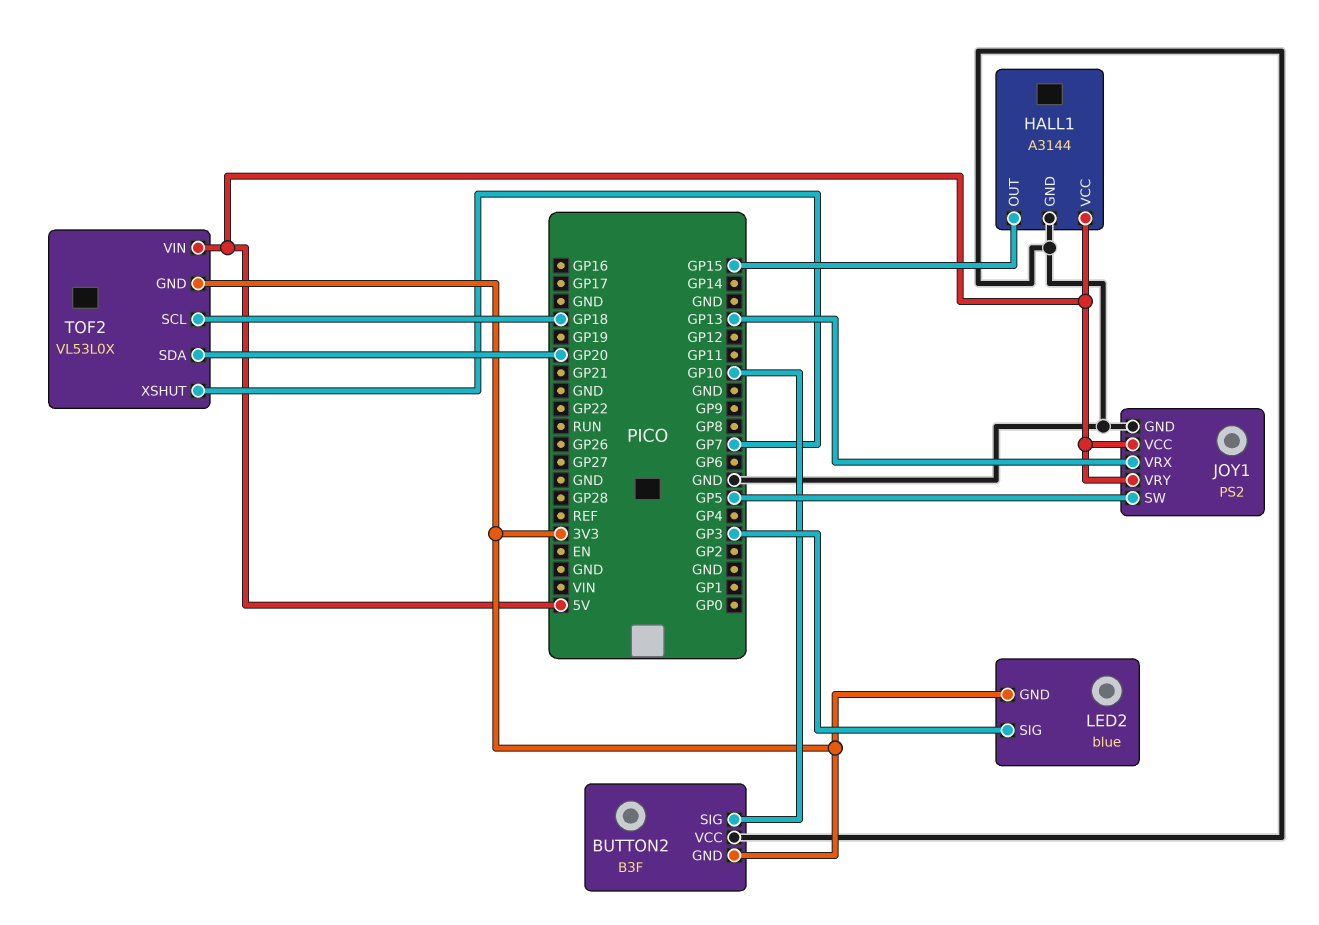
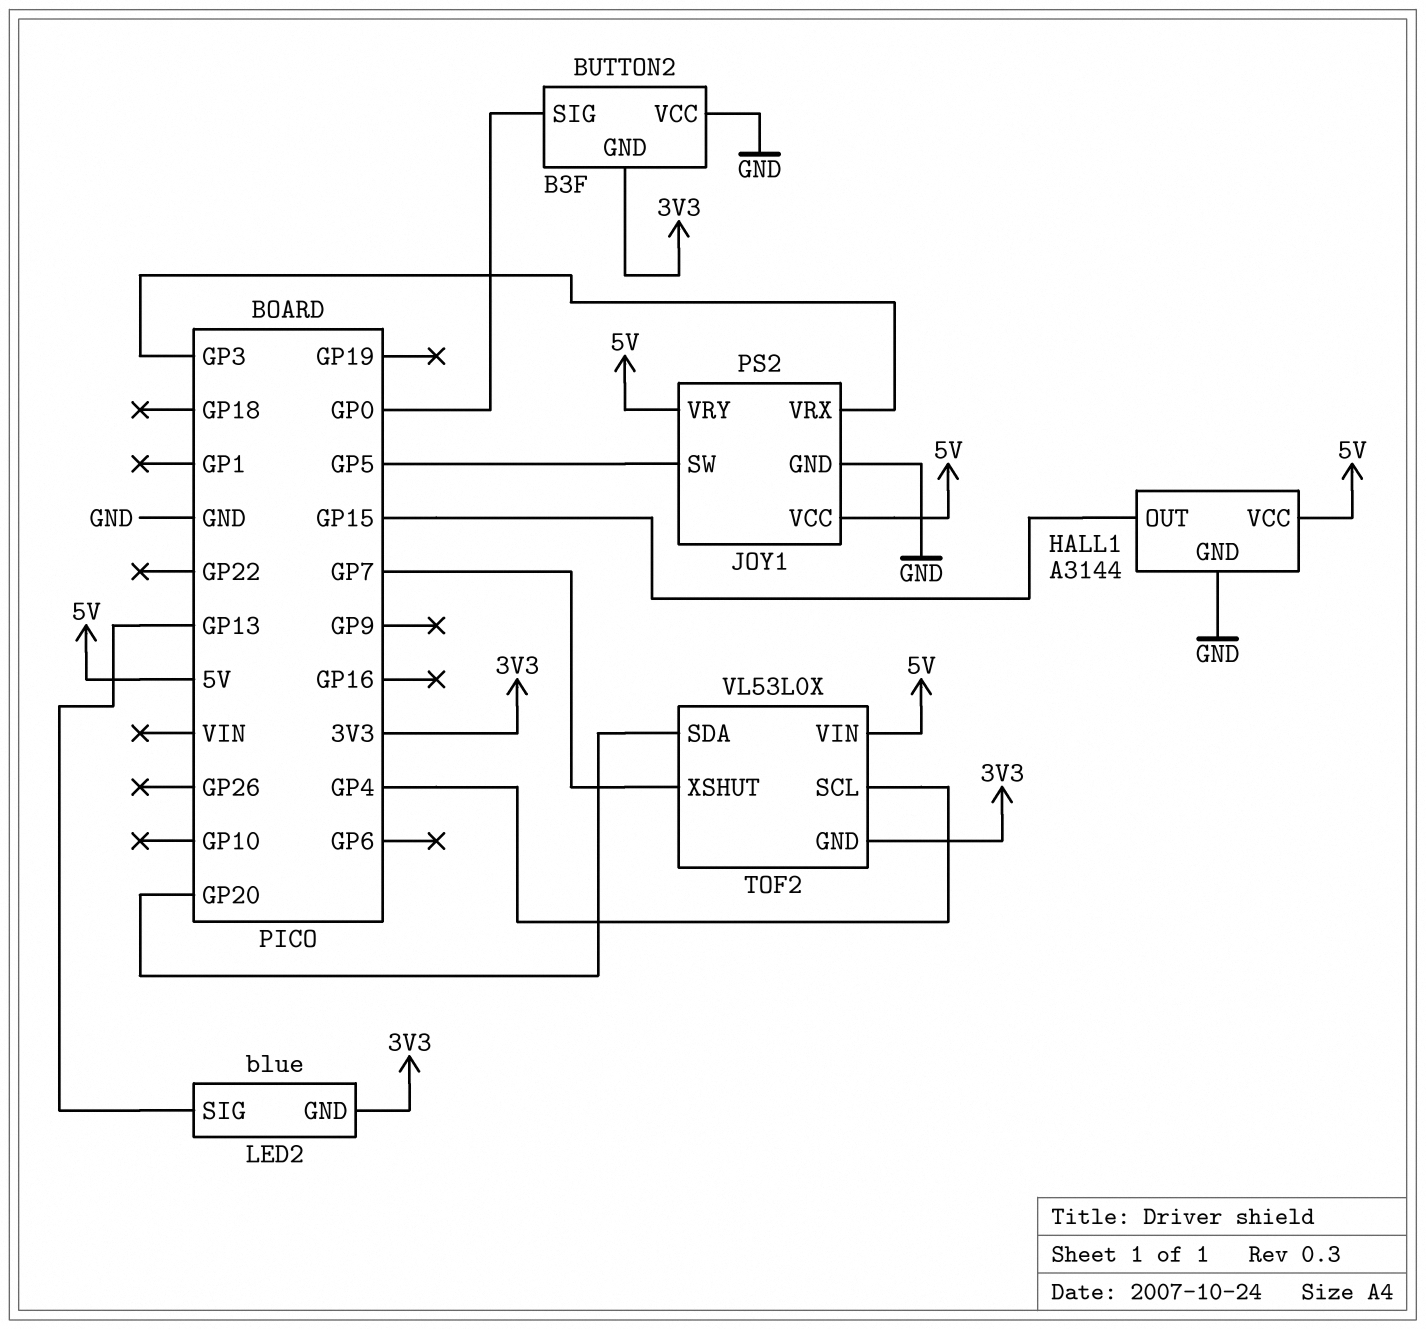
BUTTON2 pin SIG: GP10 -> GP0
JOY1 pin VRX: GP13 -> GP3
LED2 pin SIG: GP3 -> GP13
TOF2 pin SCL: GP18 -> GP4

